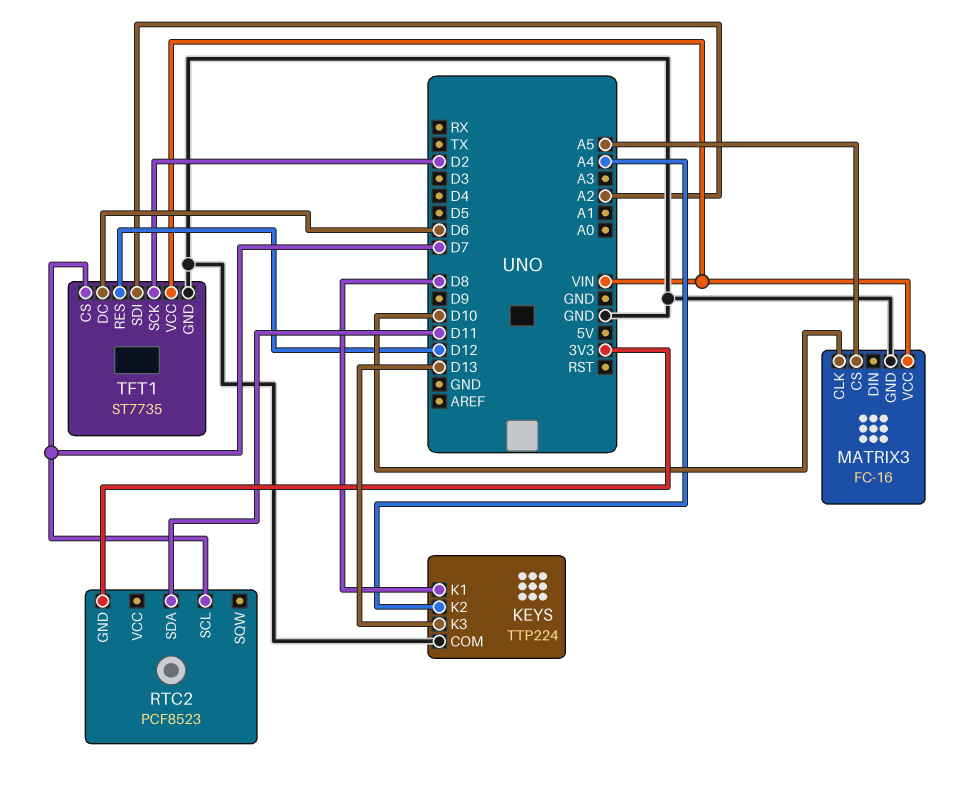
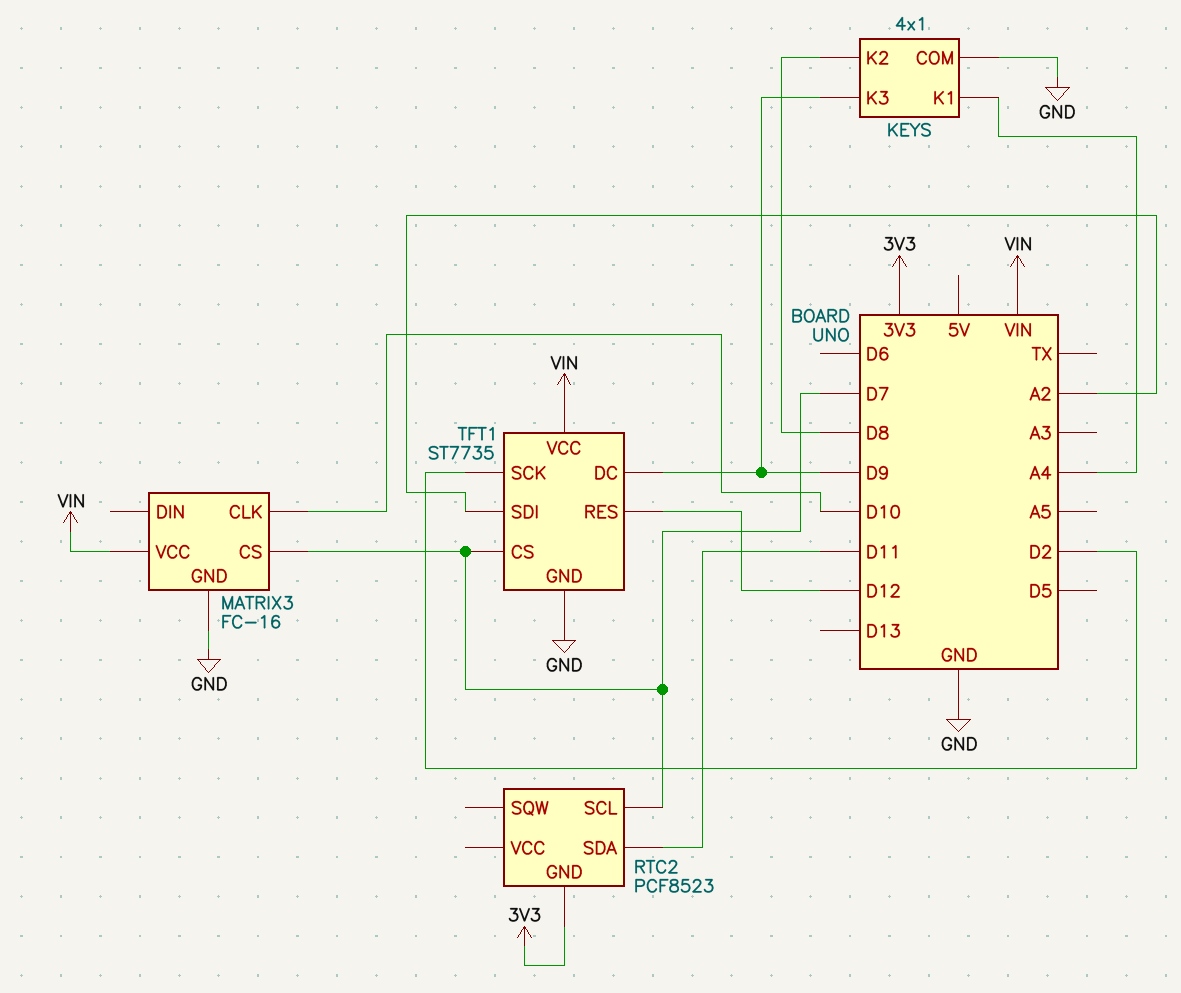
KEYS: TTP224 -> 4x1
KEYS pin K1: D8 -> A4
KEYS pin K2: A4 -> D8
KEYS pin K3: D13 -> D9
MATRIX3 pin CS: A5 -> D7
TFT1 pin DC: D6 -> D9

